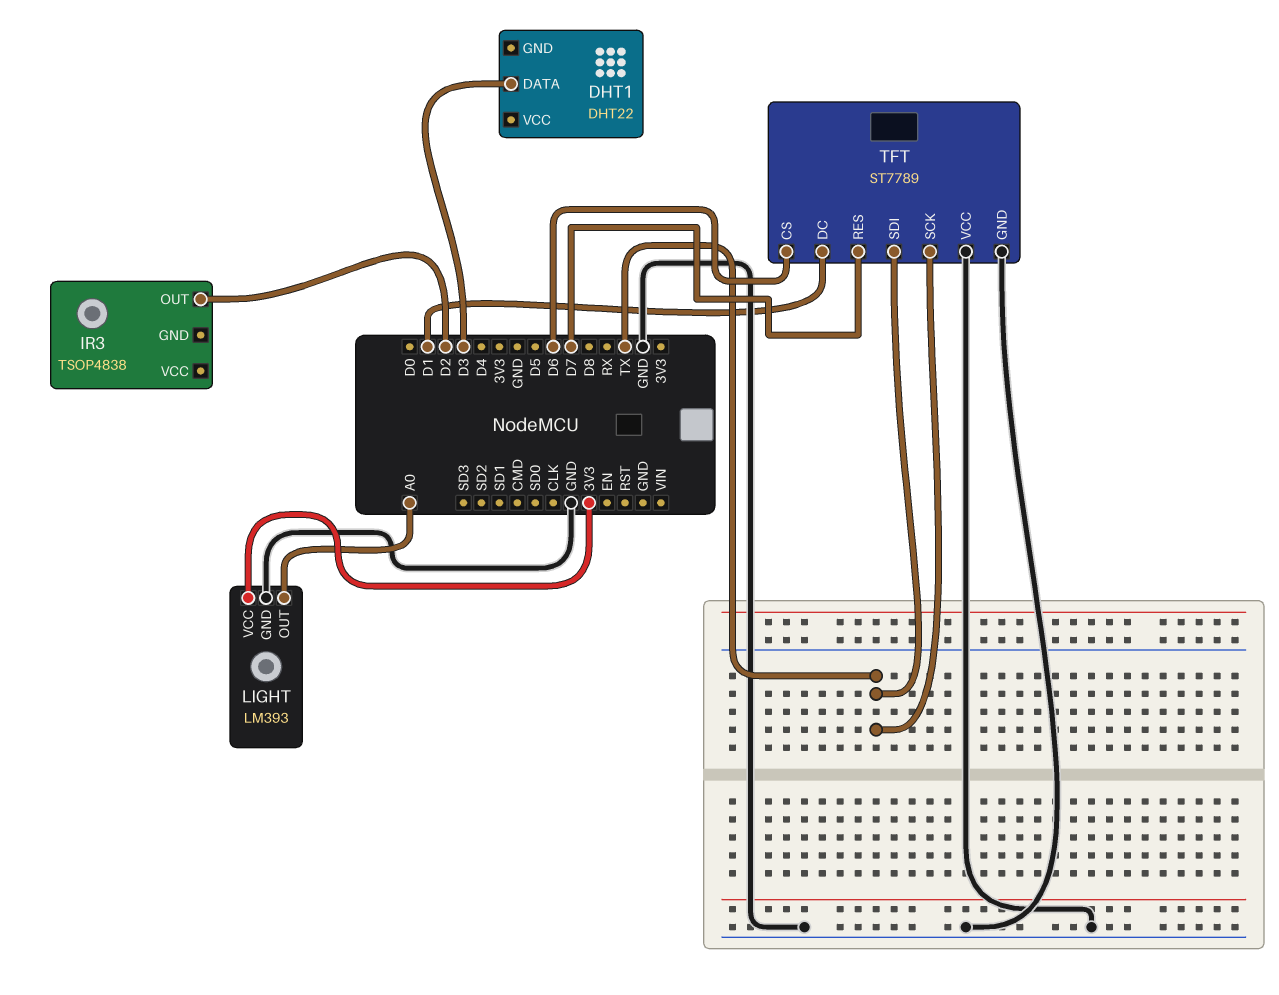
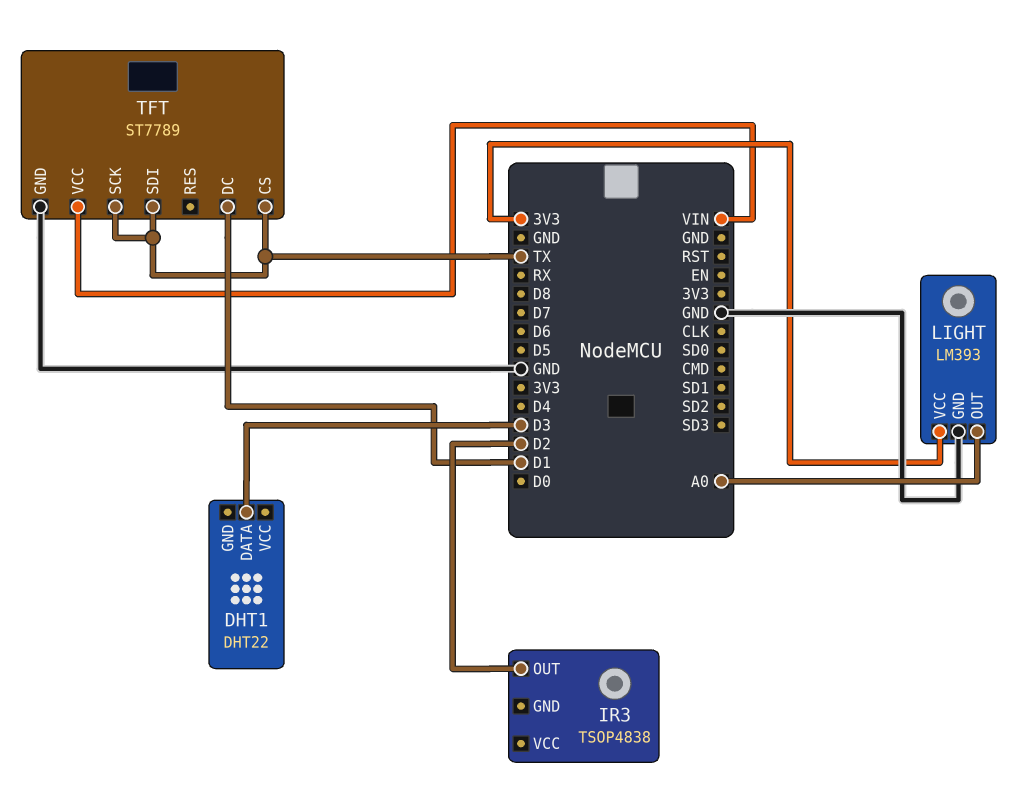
TFT pin CS: D6 -> TX
TFT pin RES: D7 -> none
TFT pin VCC: GND -> VIN

